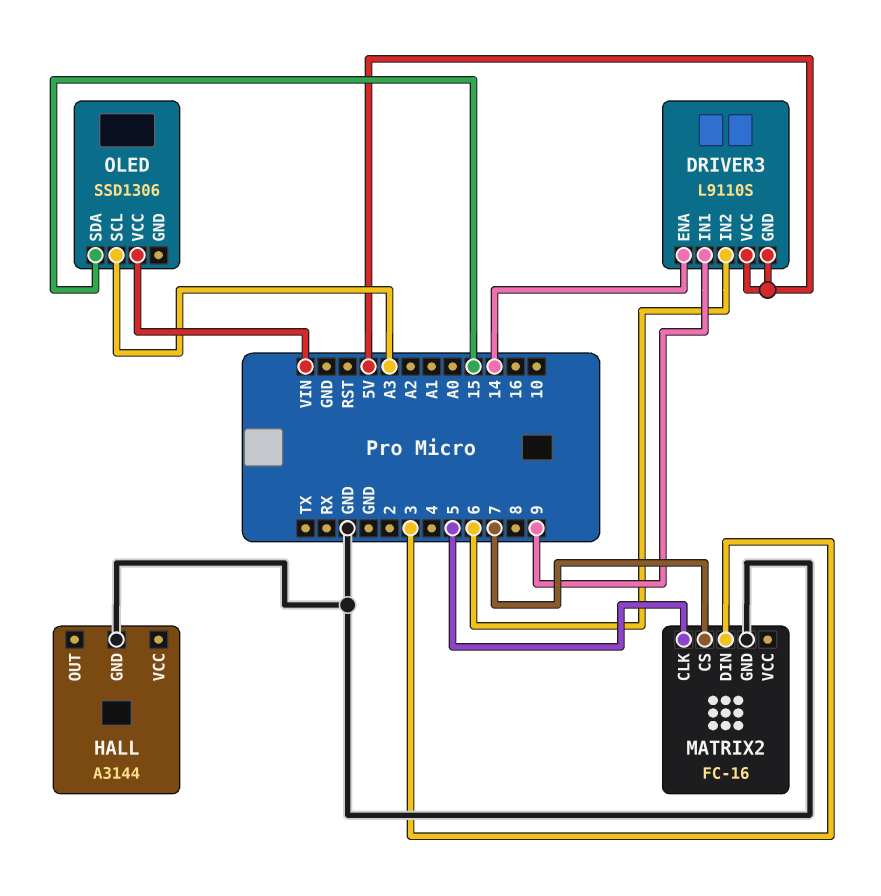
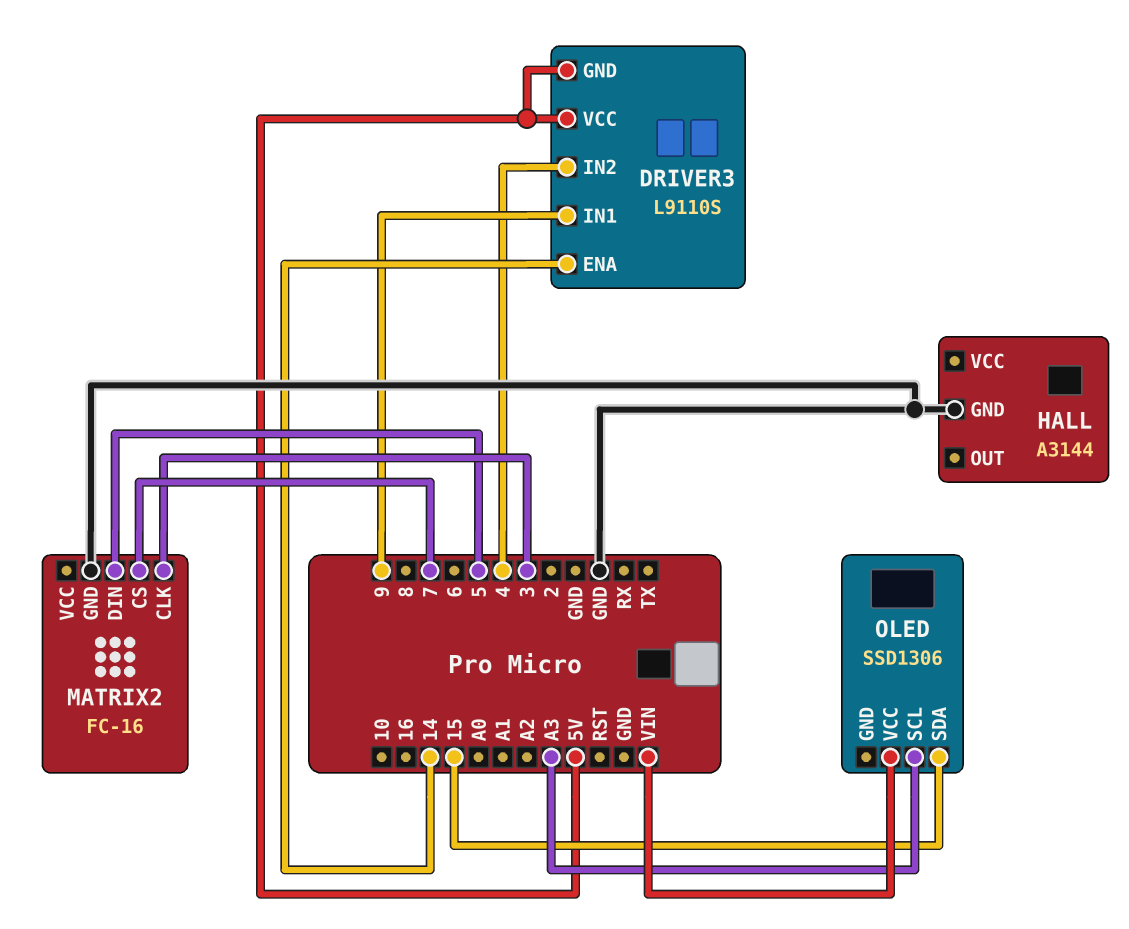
DRIVER3 pin IN2: 6 -> 4
MATRIX2 pin CLK: 5 -> 3
MATRIX2 pin DIN: 3 -> 5

